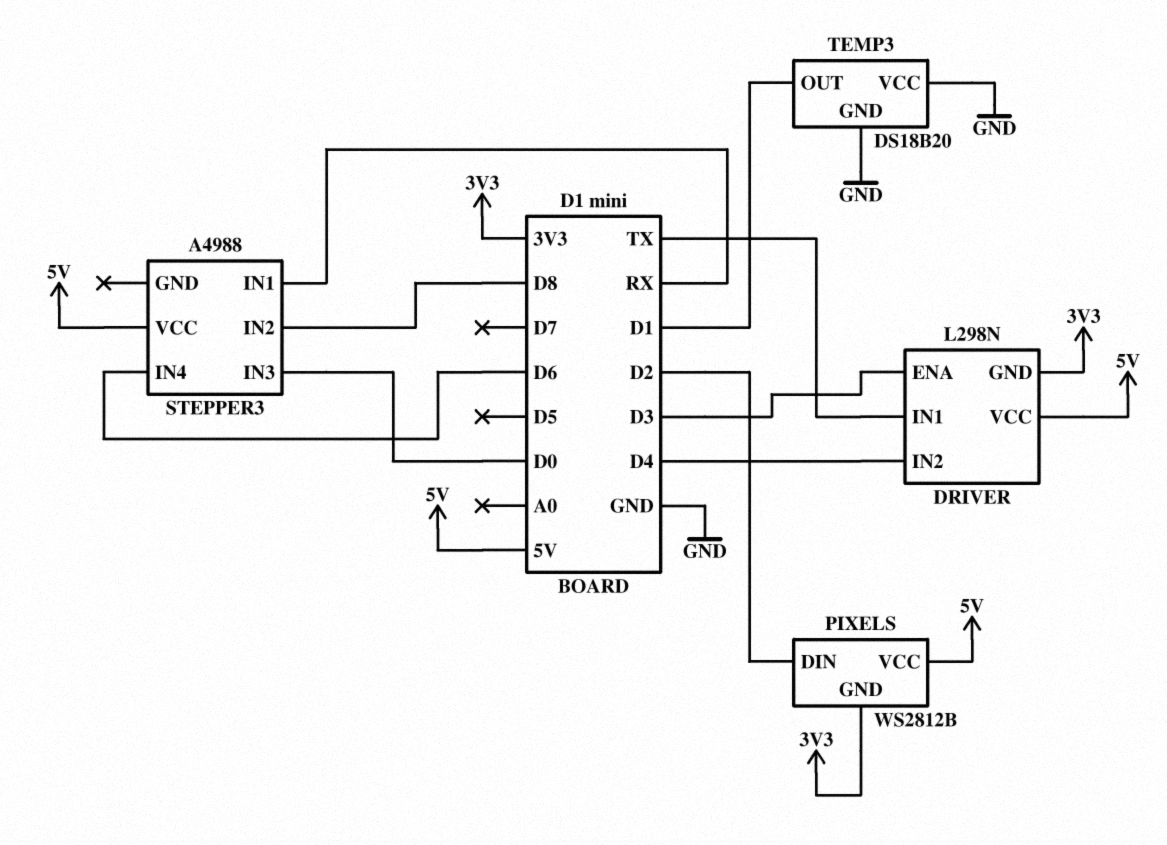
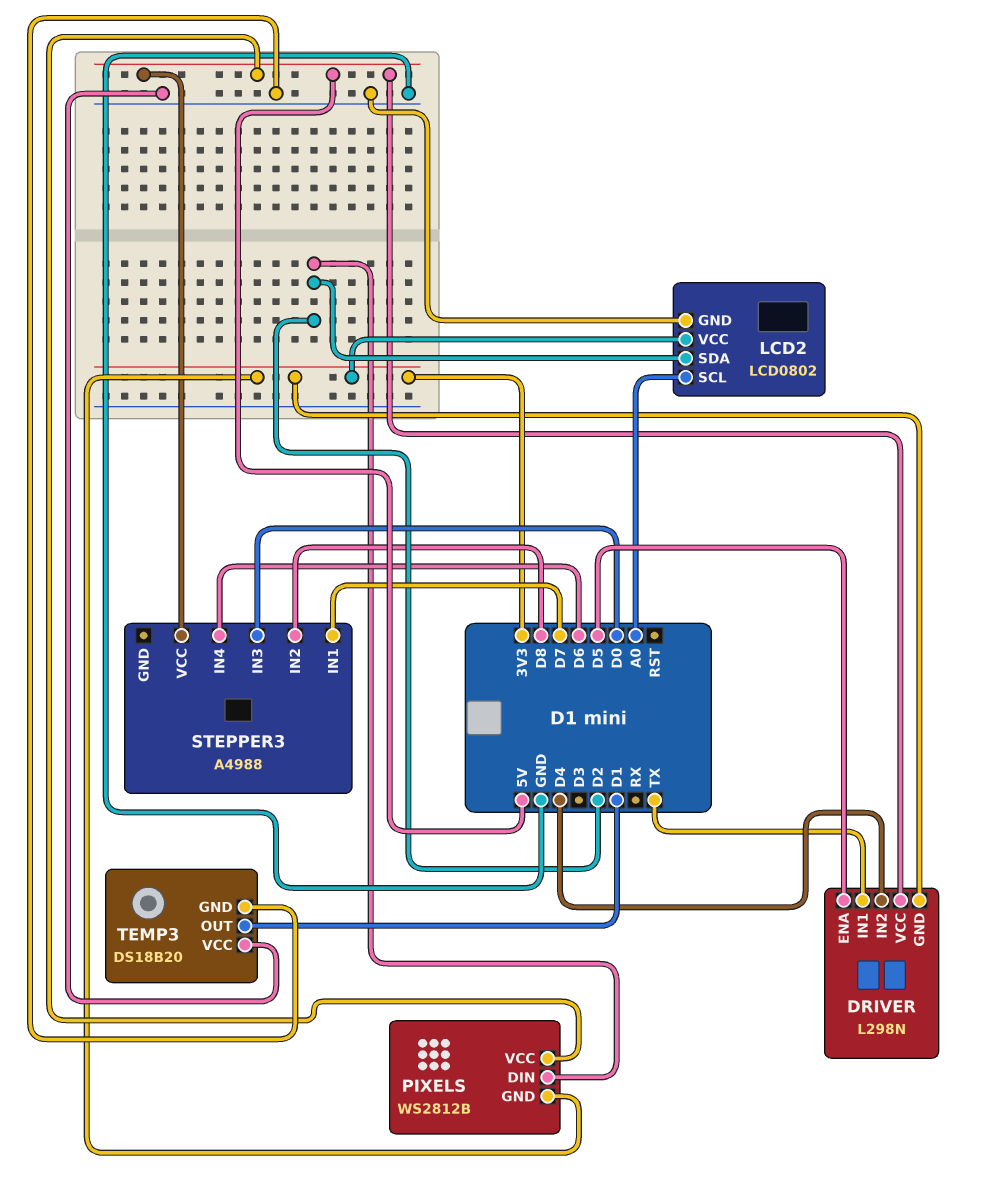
DRIVER pin ENA: D3 -> D5
LCD2: none -> LCD0802
LCD2 pin GND: none -> GND
LCD2 pin SCL: none -> A0
LCD2 pin SDA: none -> D2
LCD2 pin VCC: none -> 3V3
STEPPER3 pin IN1: RX -> D7

